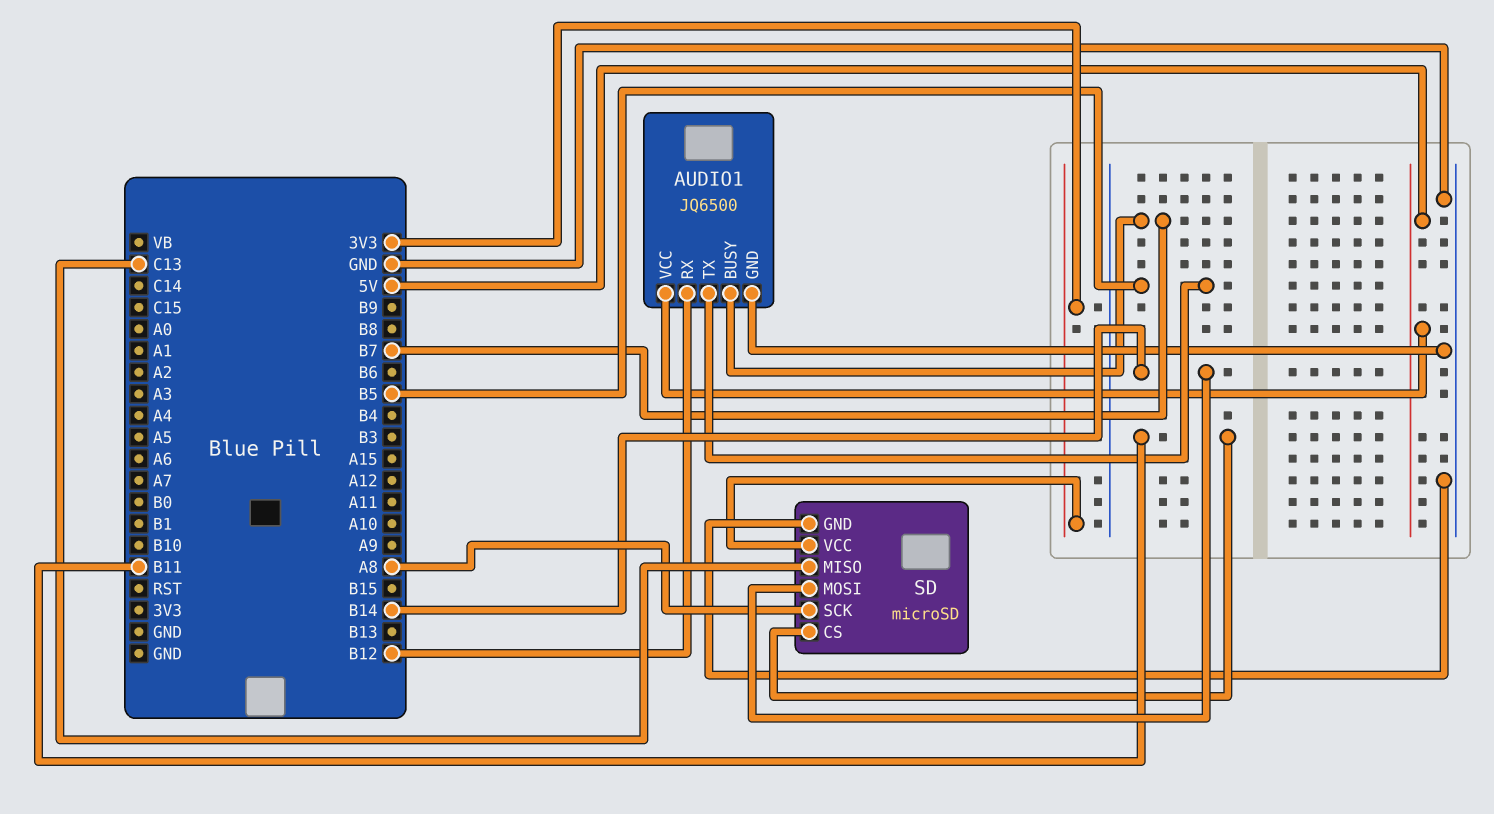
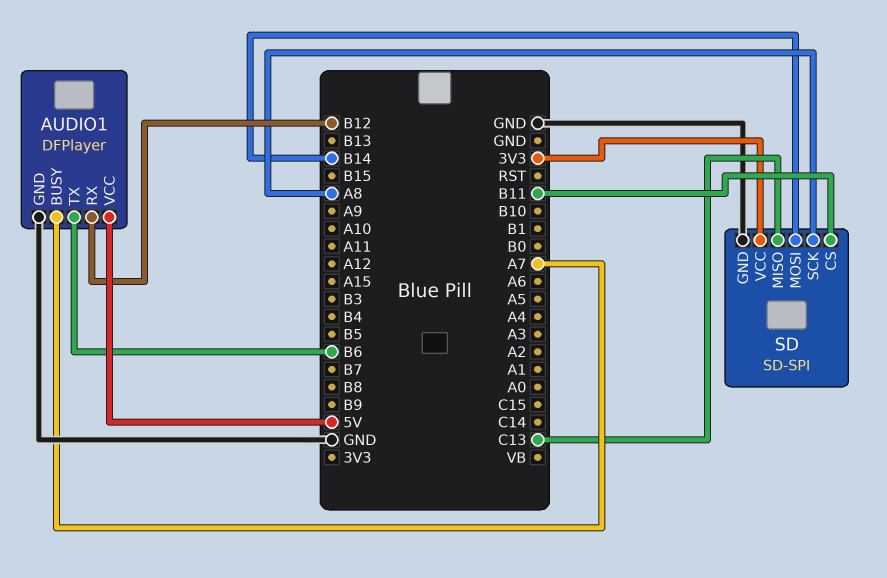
AUDIO1: JQ6500 -> DFPlayer
AUDIO1 pin BUSY: B7 -> A7
AUDIO1 pin TX: B5 -> B6
SD: microSD -> SD-SPI

